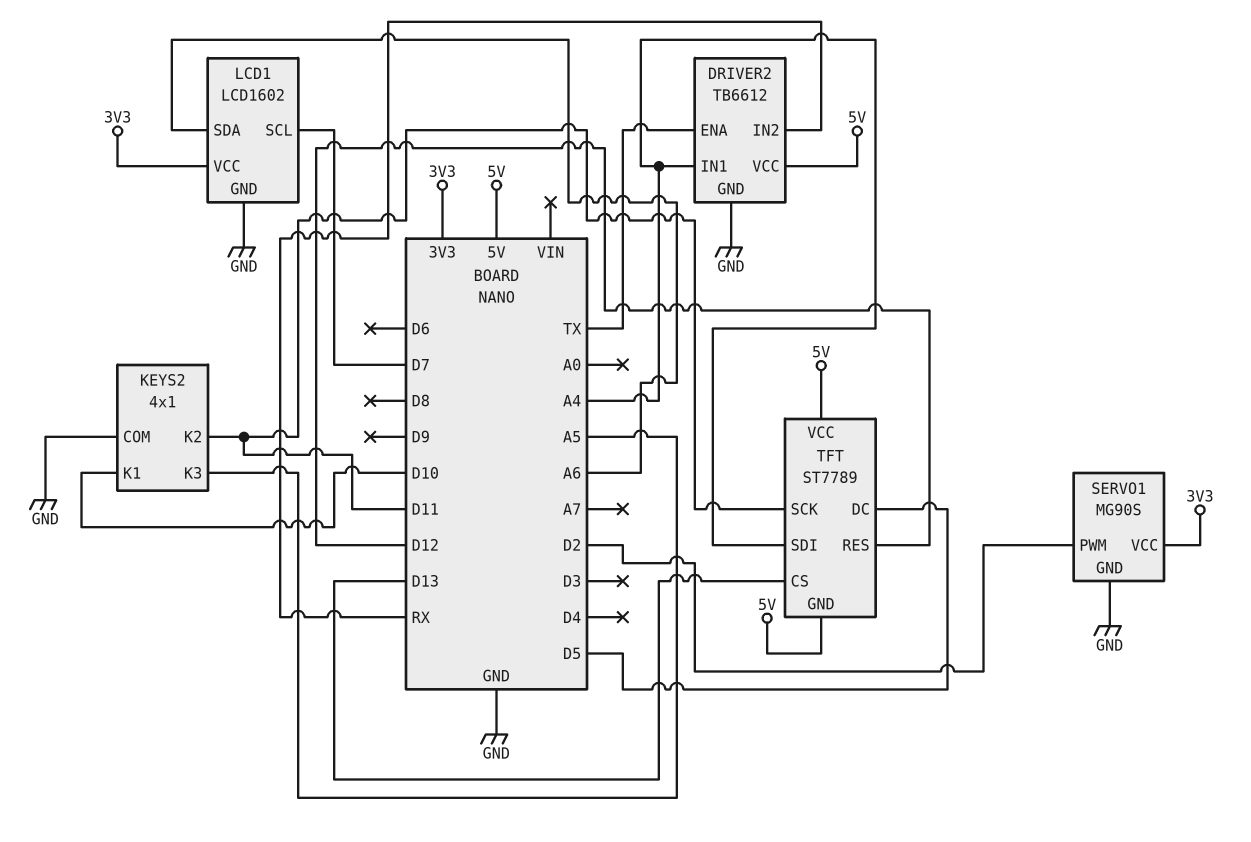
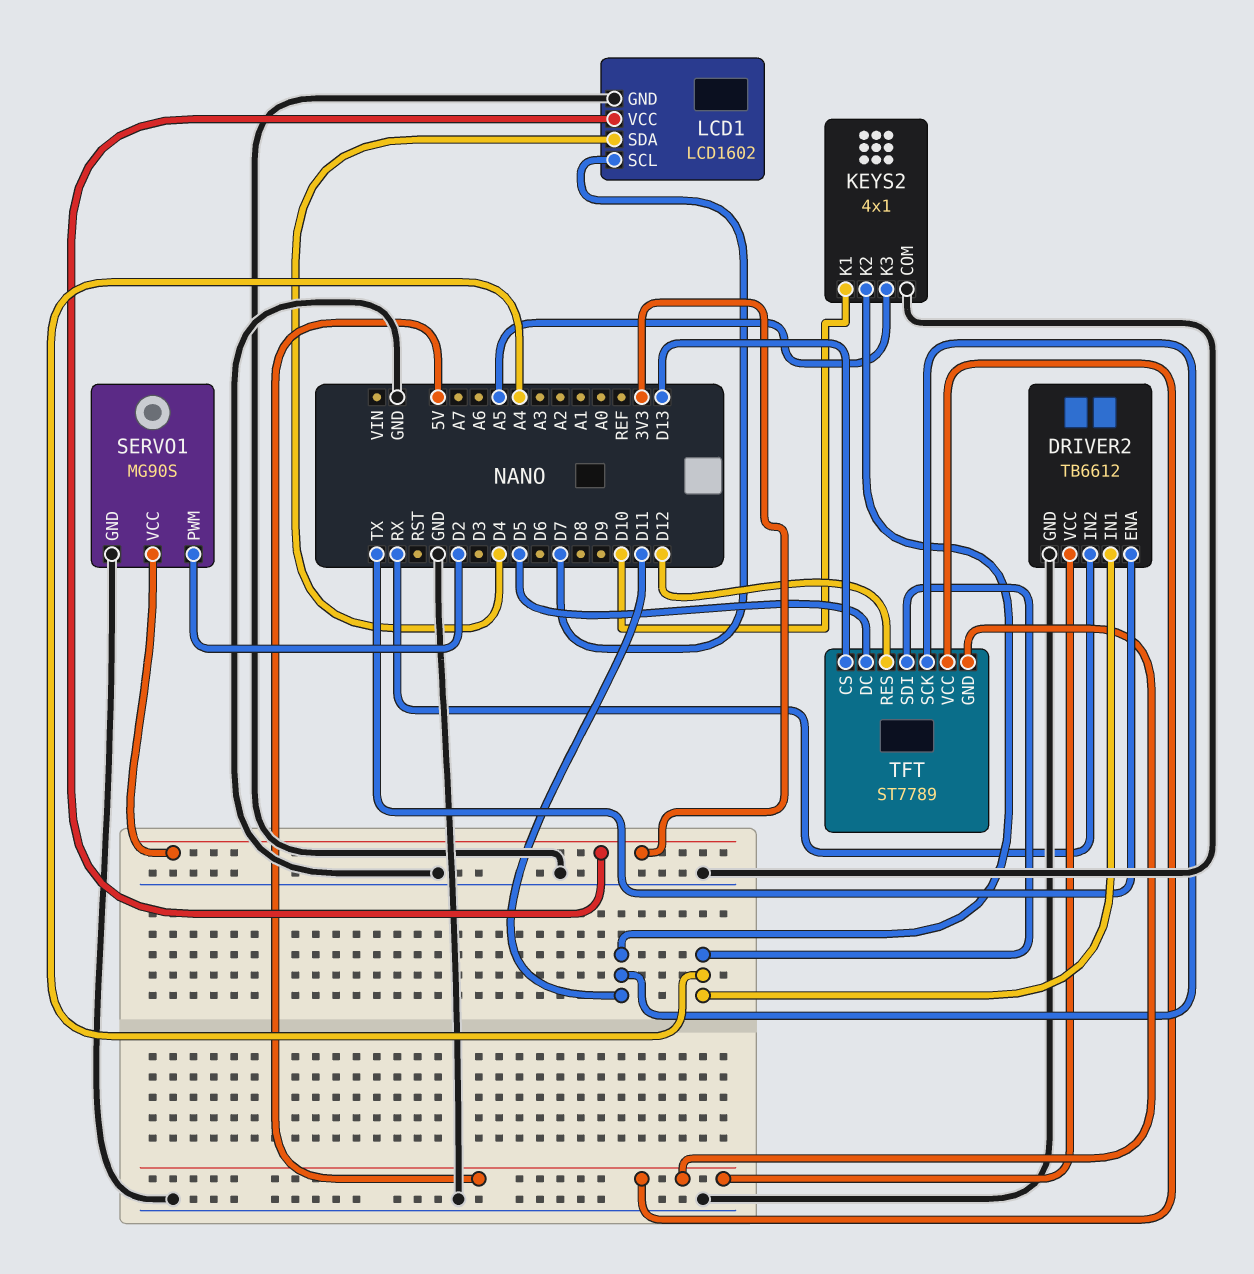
LCD1 pin SDA: A6 -> D4

